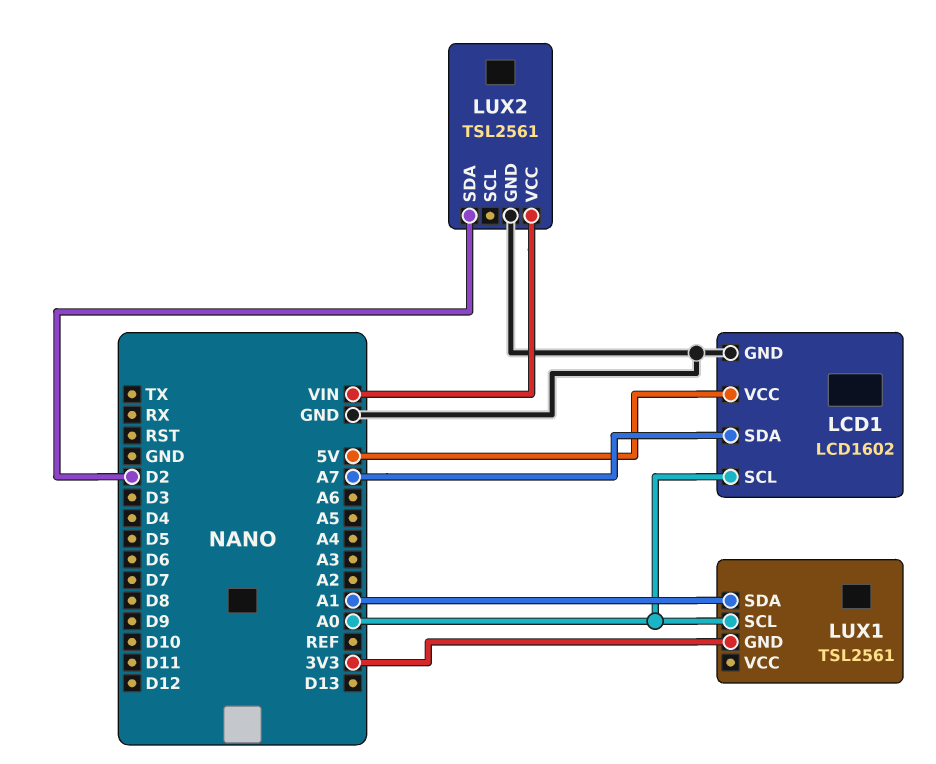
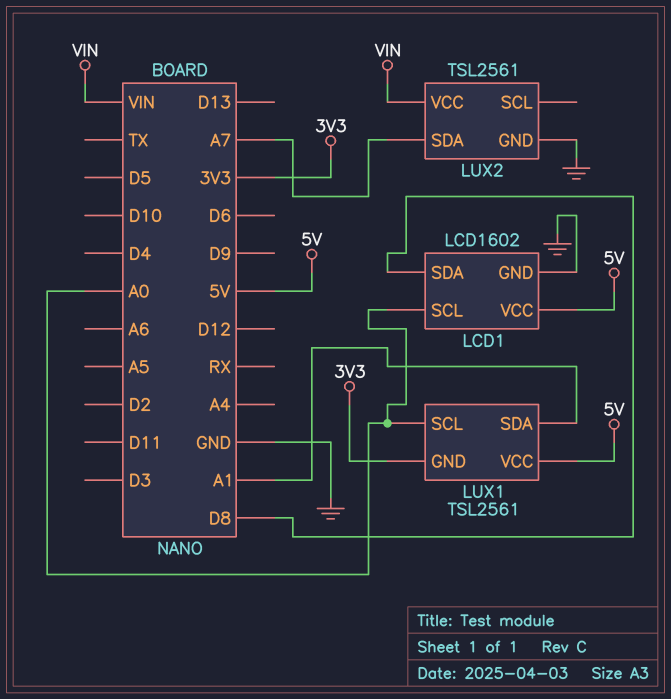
LCD1 pin SDA: A7 -> D8
LUX1 pin VCC: none -> 5V
LUX2 pin SDA: D2 -> A7

